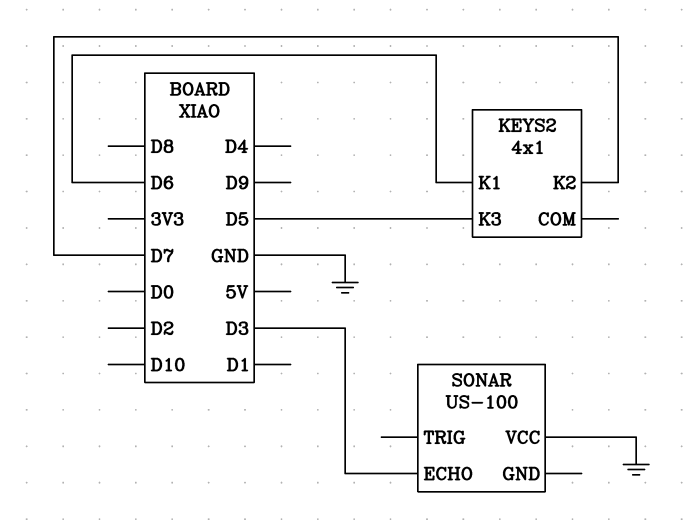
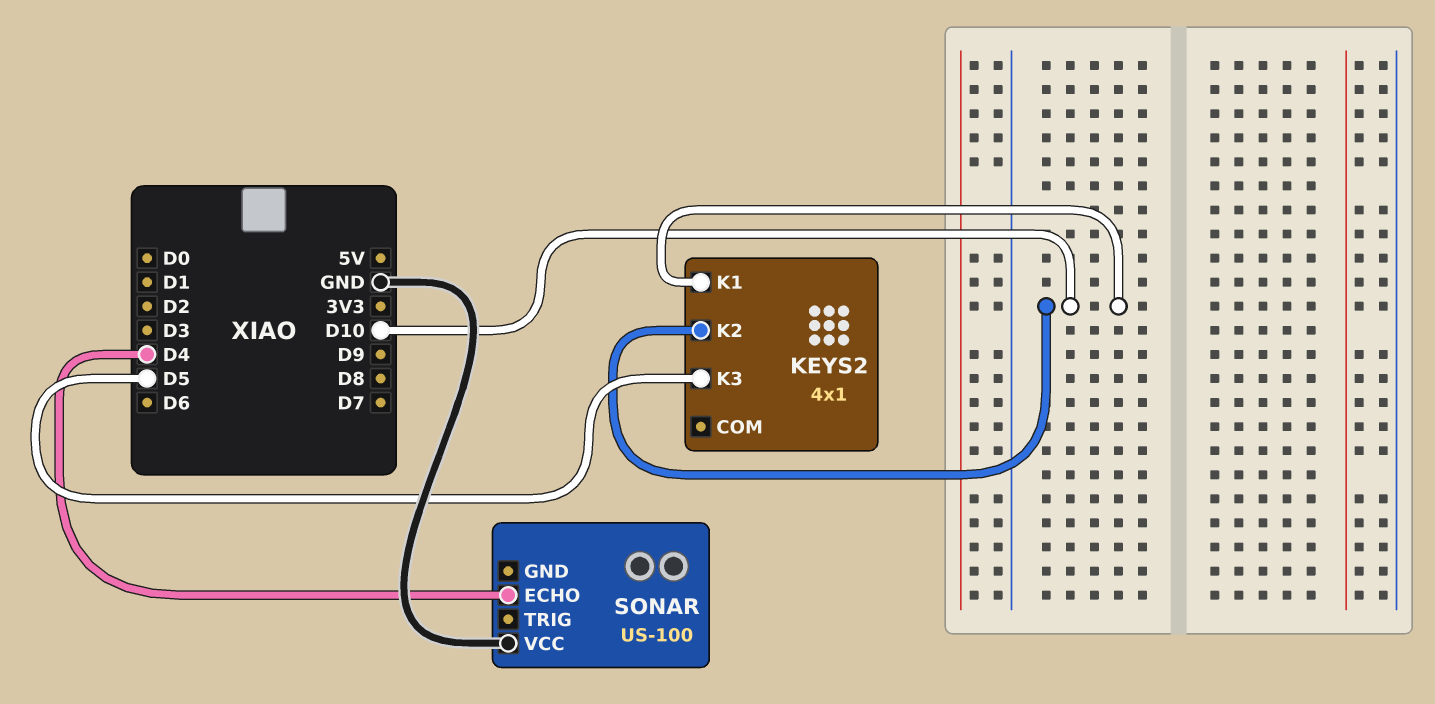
KEYS2 pin K1: D6 -> D10
KEYS2 pin K2: D7 -> D10
SONAR pin ECHO: D3 -> D4

